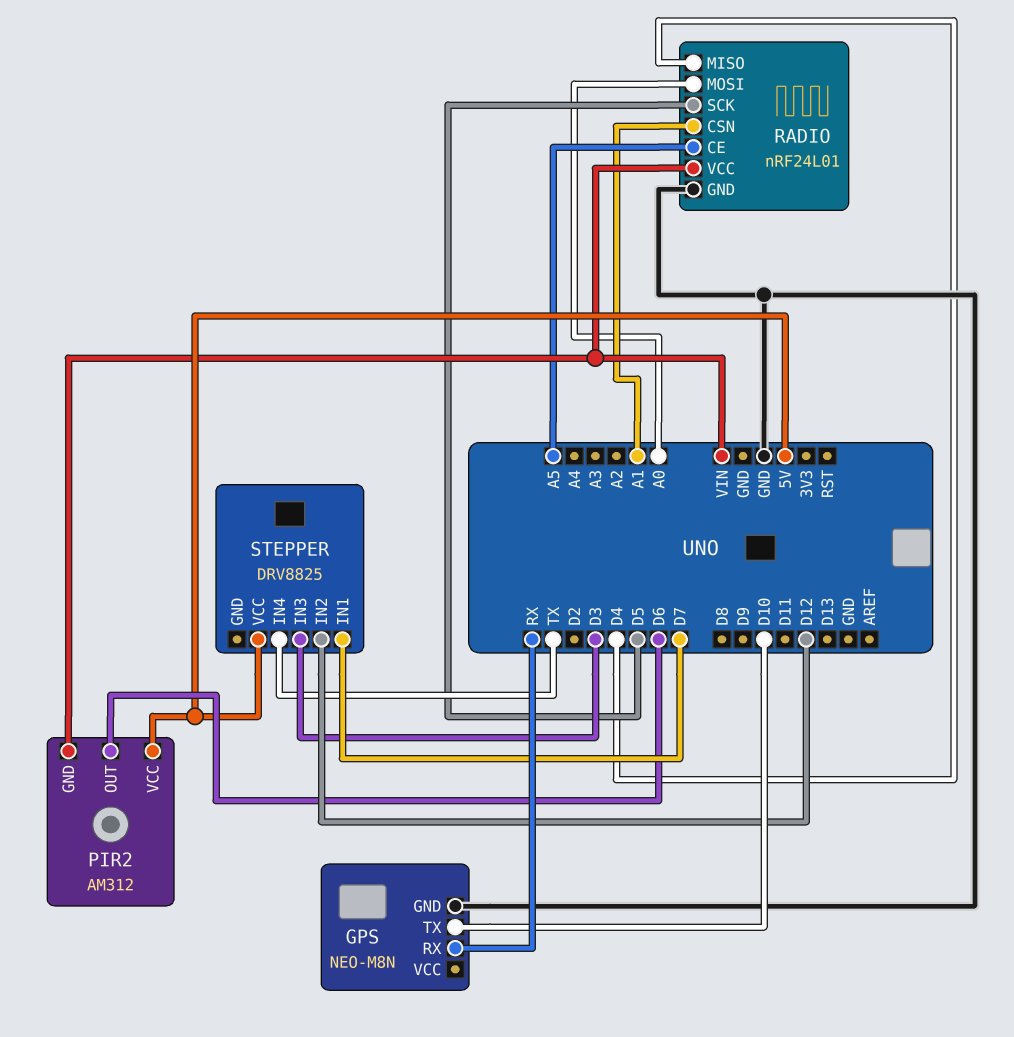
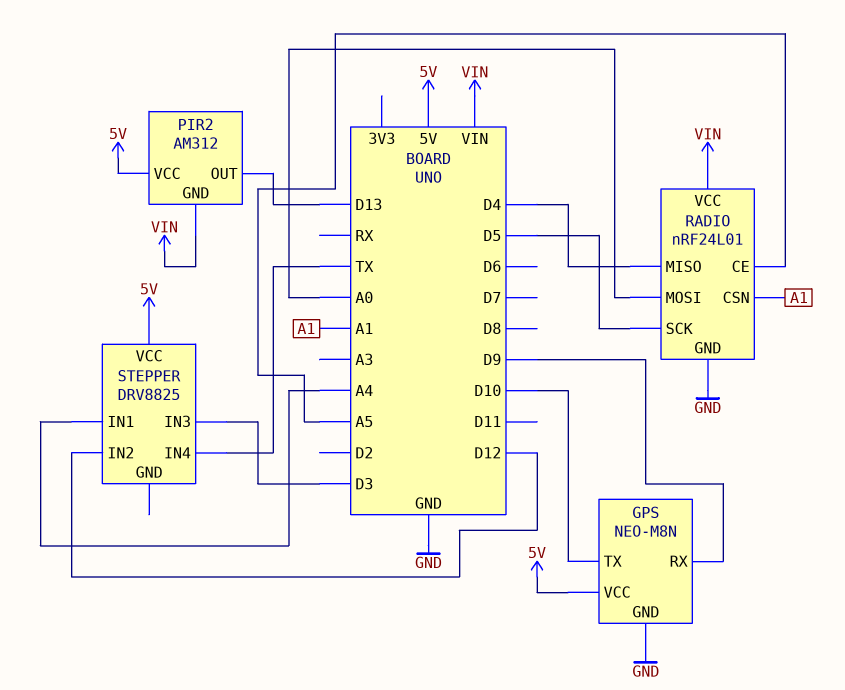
GPS pin RX: RX -> D9
GPS pin VCC: none -> 5V
PIR2 pin OUT: D6 -> D13
STEPPER pin IN1: D7 -> A4

